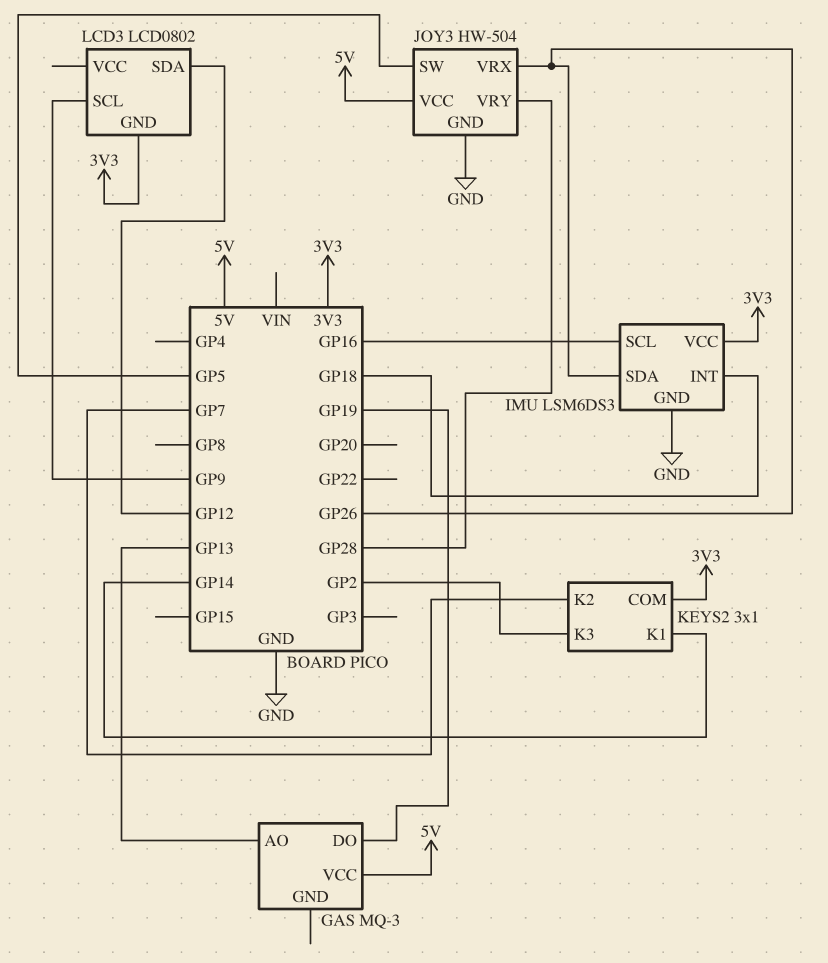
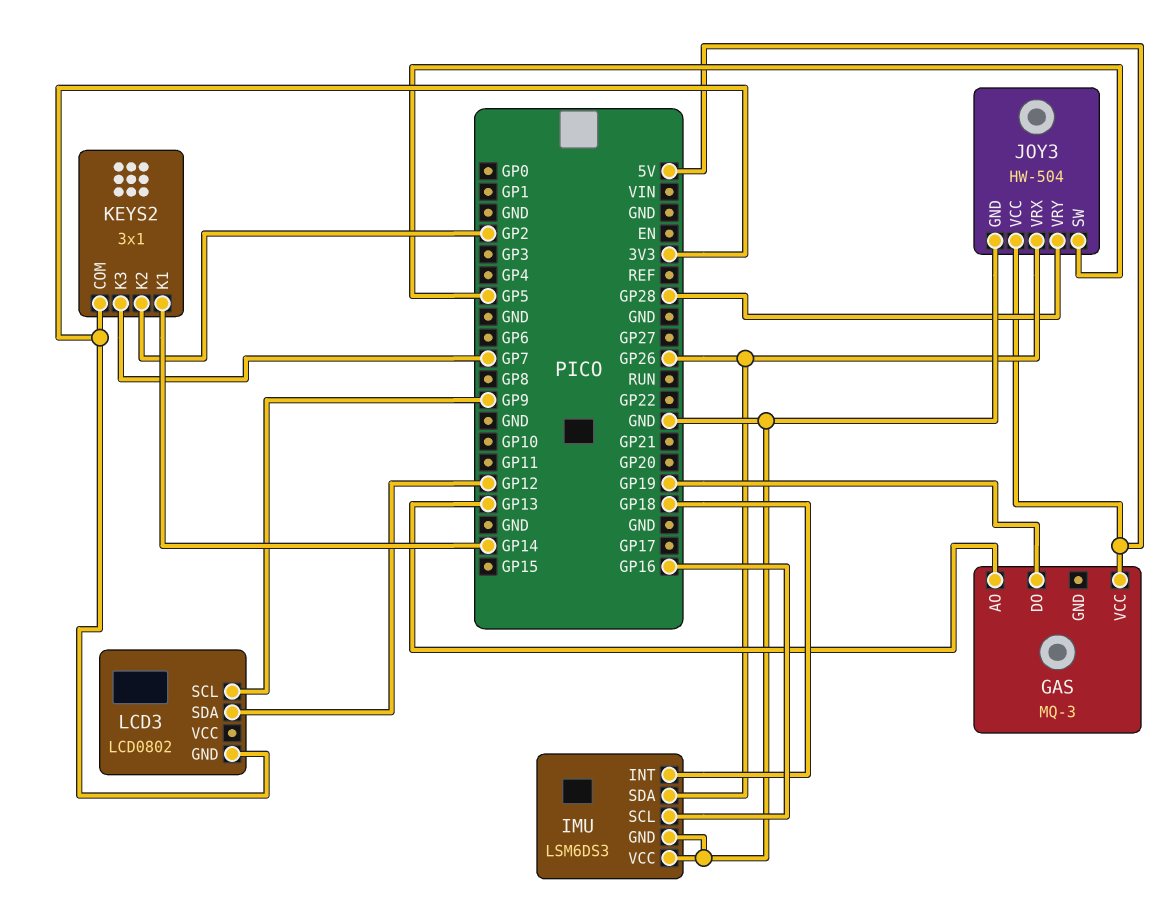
IMU pin VCC: 3V3 -> GND
KEYS2 pin K2: GP7 -> GP2
KEYS2 pin K3: GP2 -> GP7

